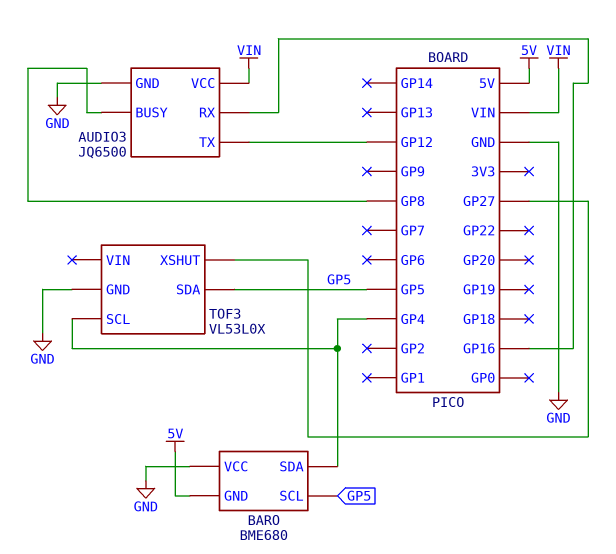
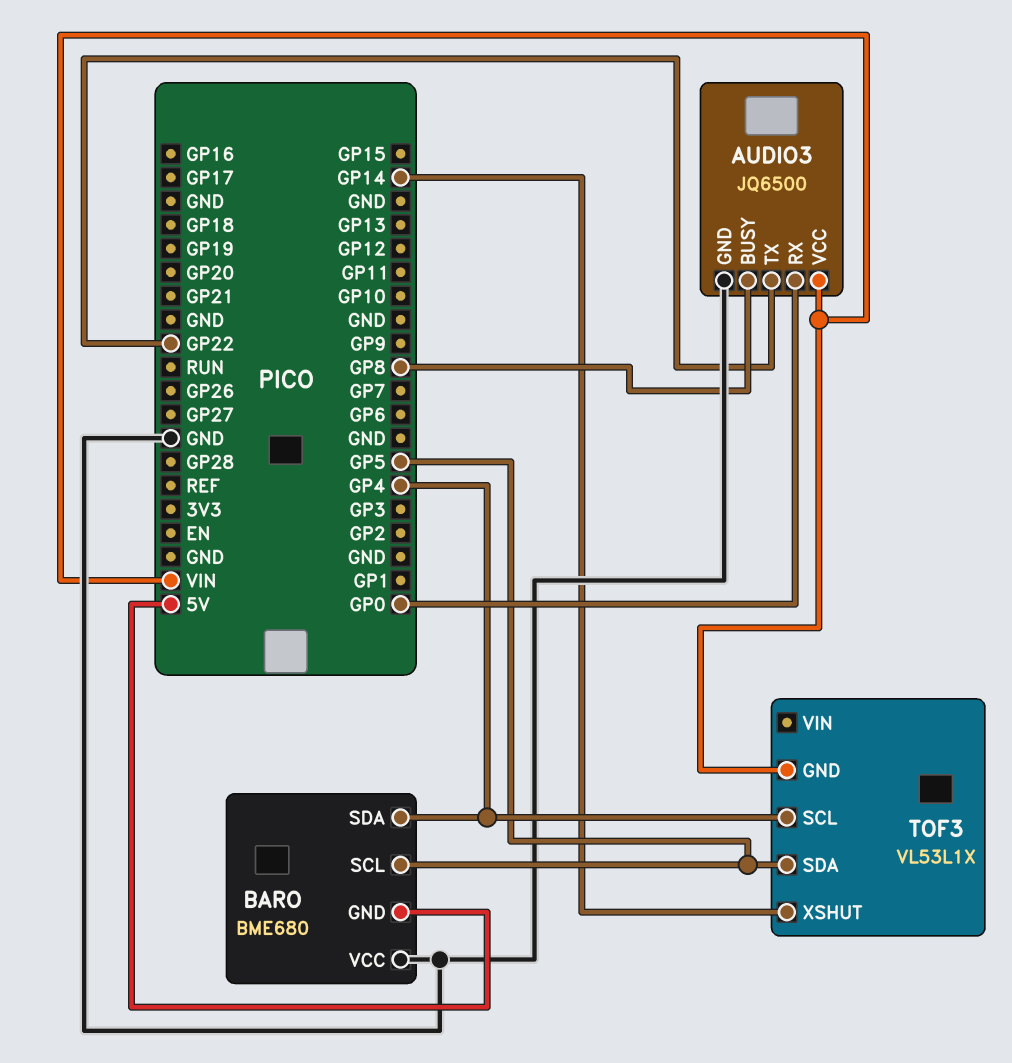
AUDIO3 pin RX: GP16 -> GP0
AUDIO3 pin TX: GP12 -> GP22
TOF3: VL53L0X -> VL53L1X
TOF3 pin GND: GND -> VIN
TOF3 pin XSHUT: GP27 -> GP14

